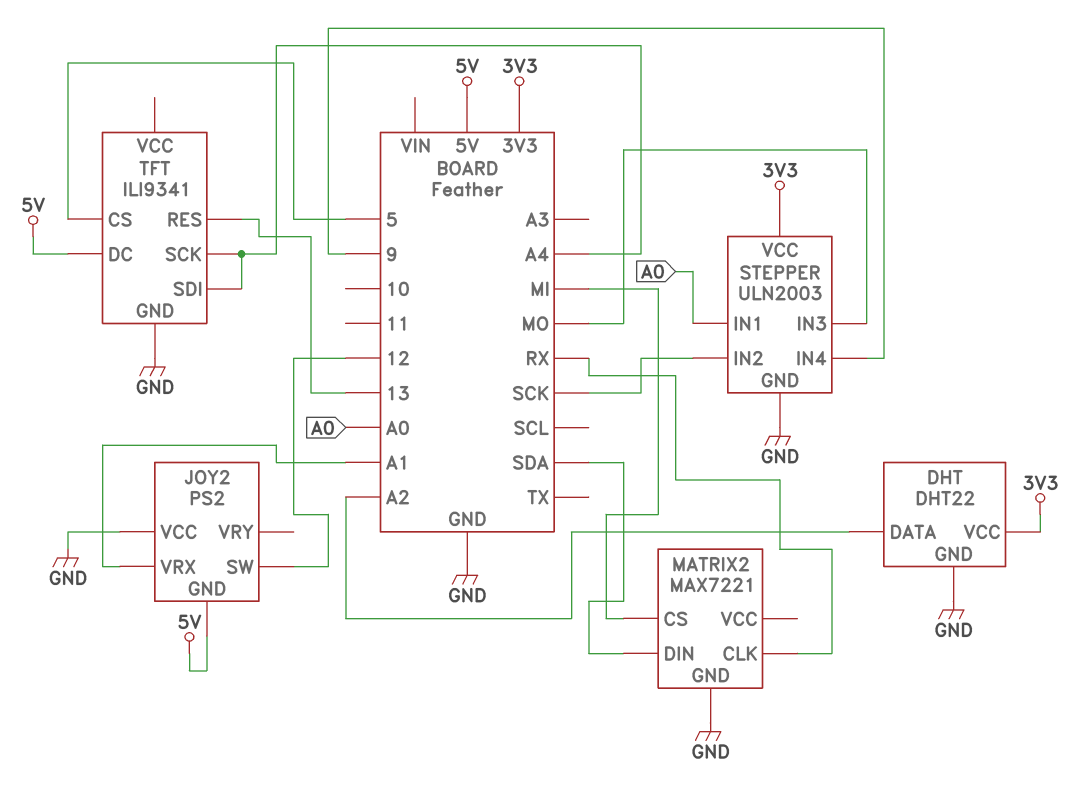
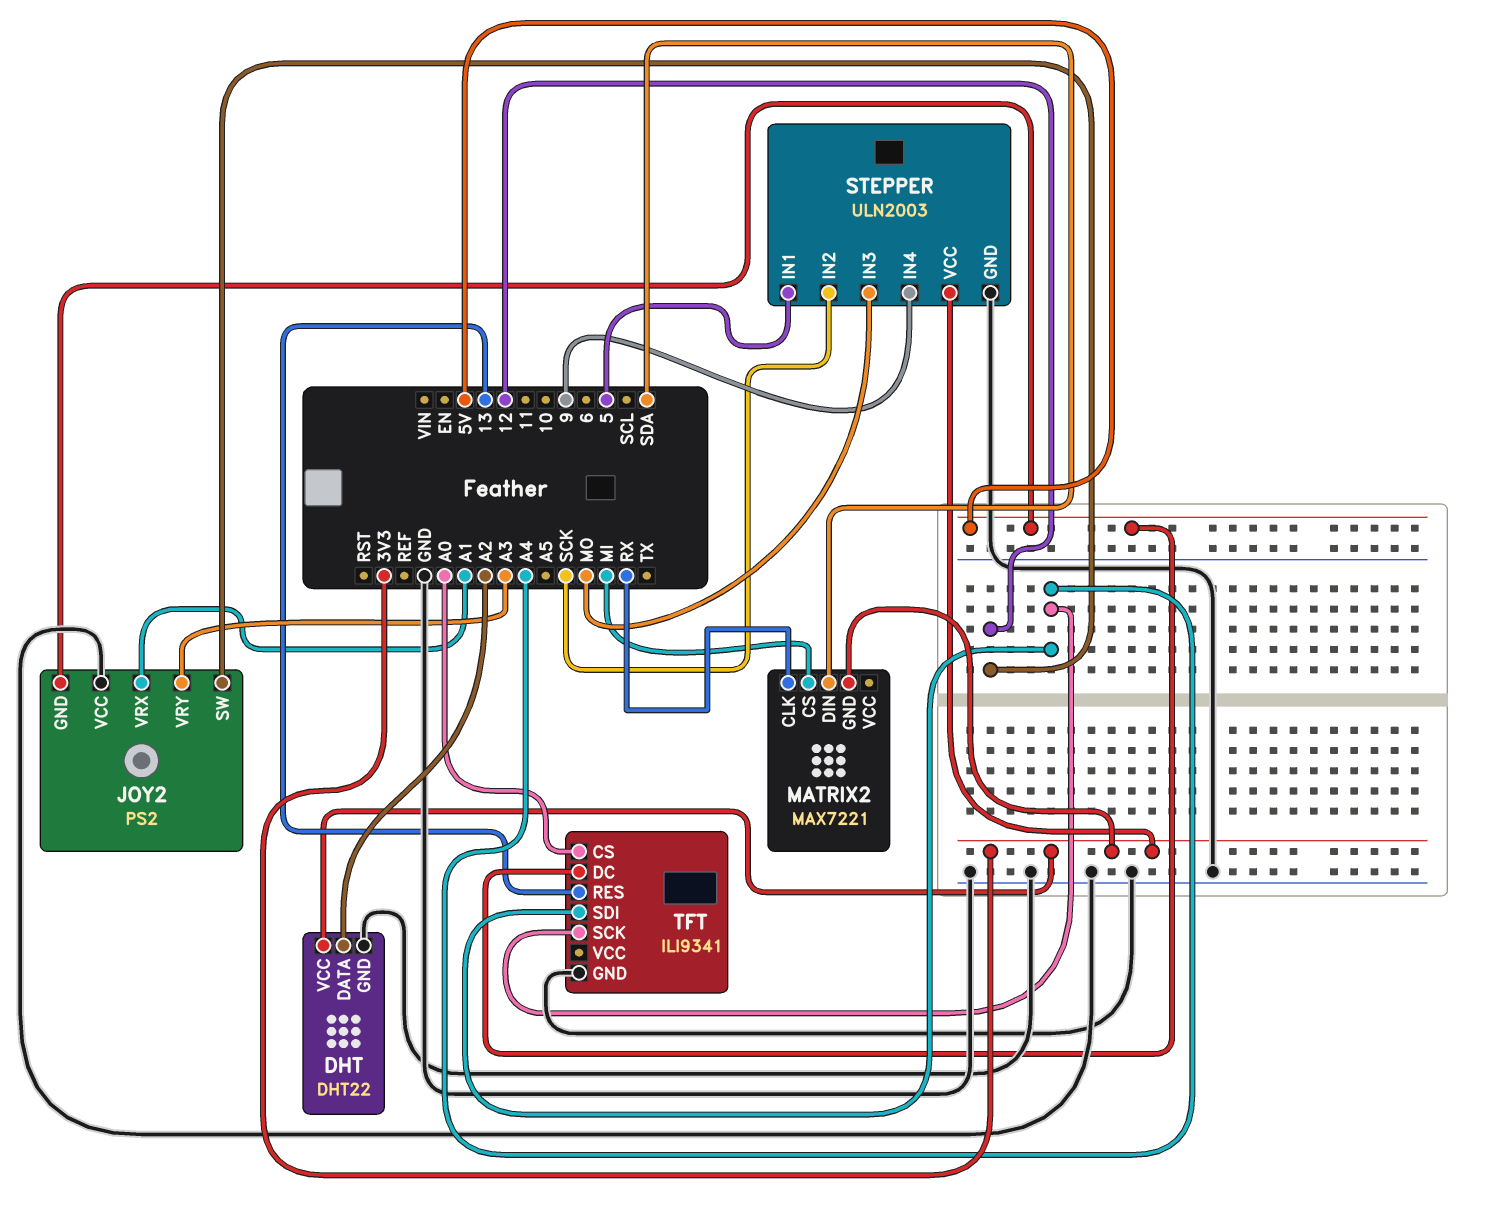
JOY2 pin VRY: none -> A3
MATRIX2 pin GND: GND -> 3V3
STEPPER pin IN1: A0 -> 5
TFT pin CS: 5 -> A0

